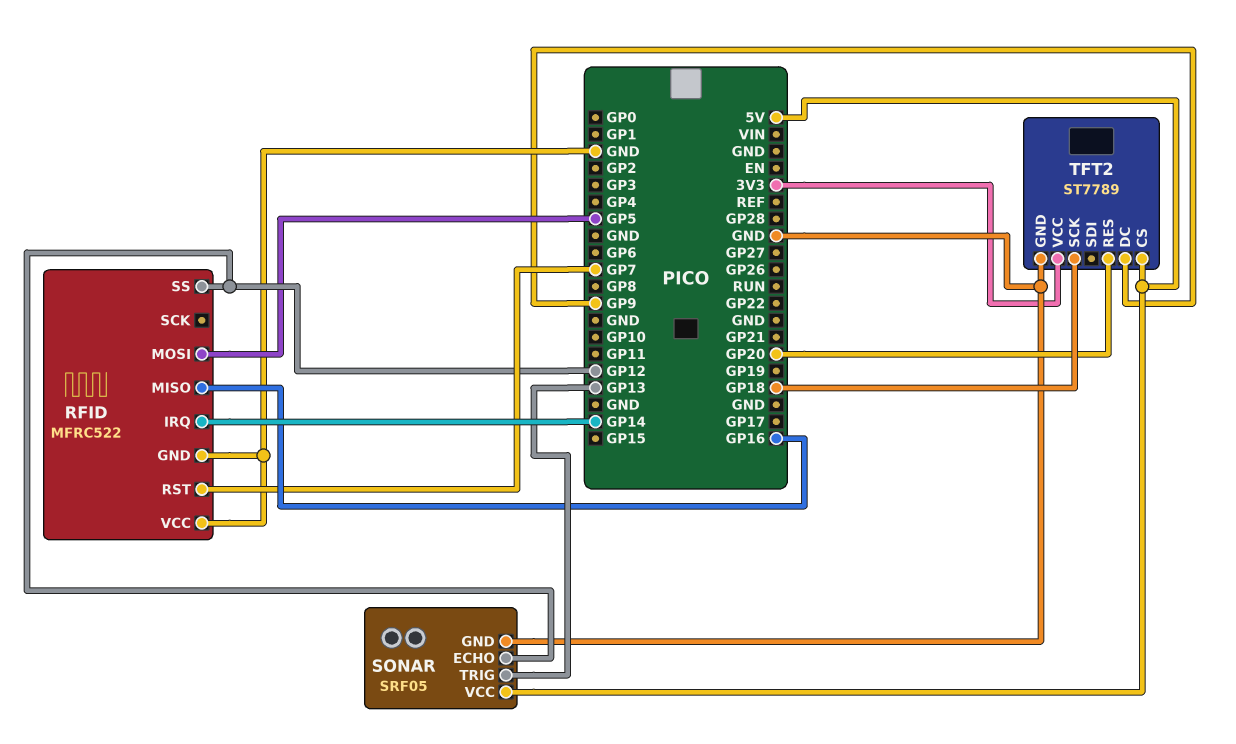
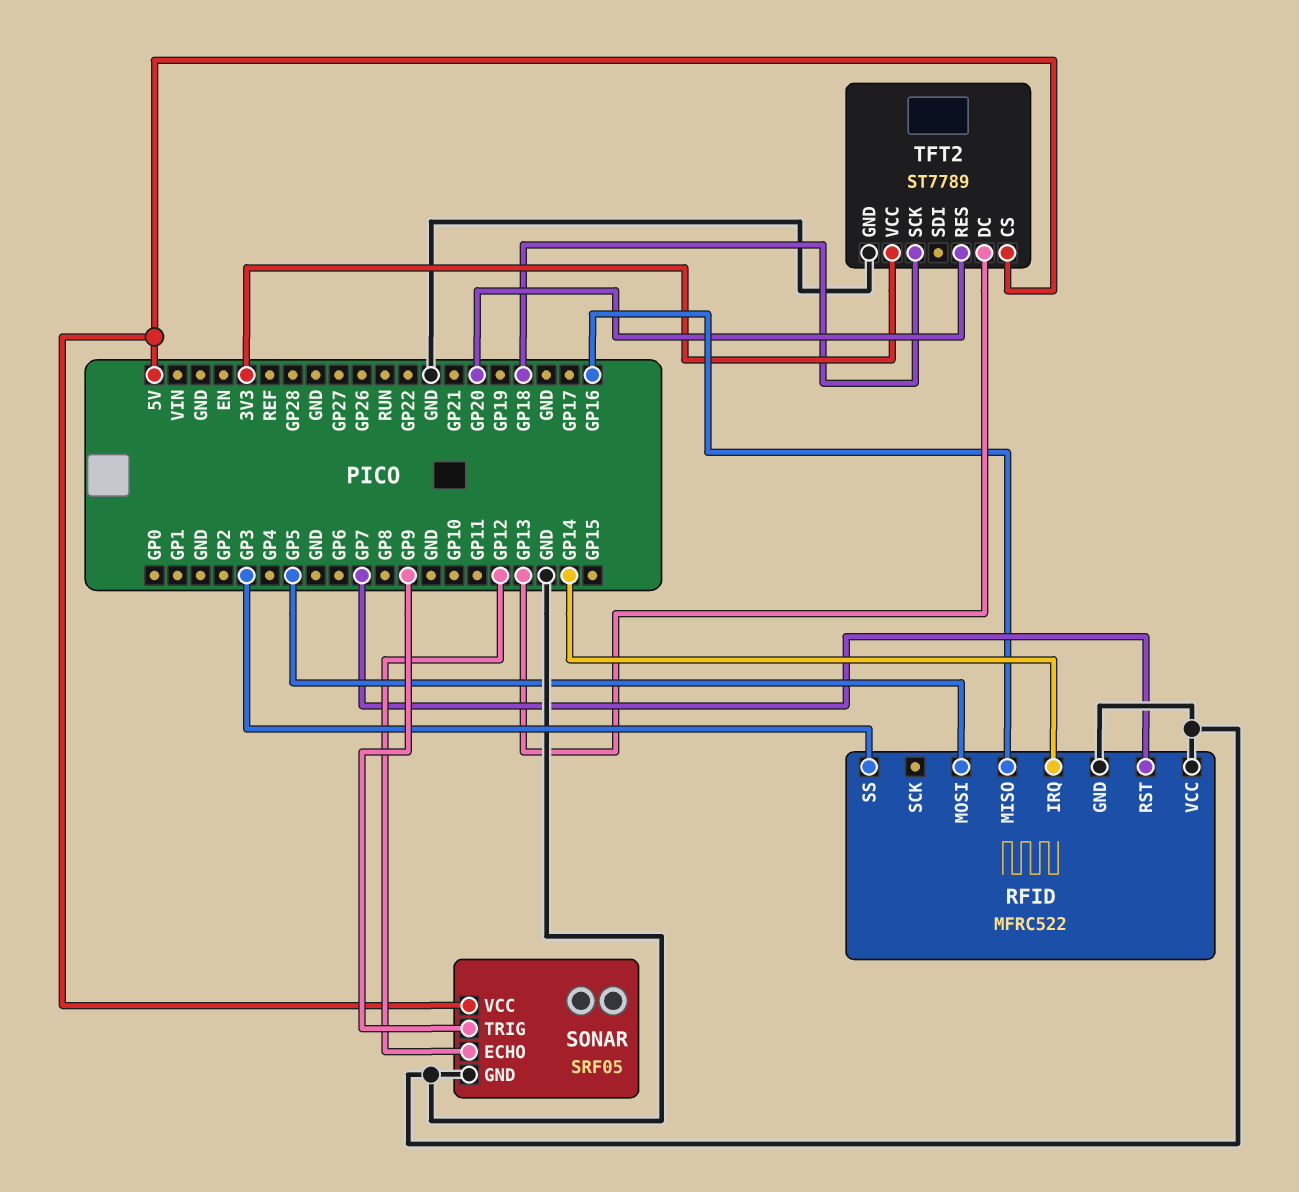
RFID pin SS: GP12 -> GP3
SONAR pin TRIG: GP13 -> GP9
TFT2 pin DC: GP9 -> GP13

